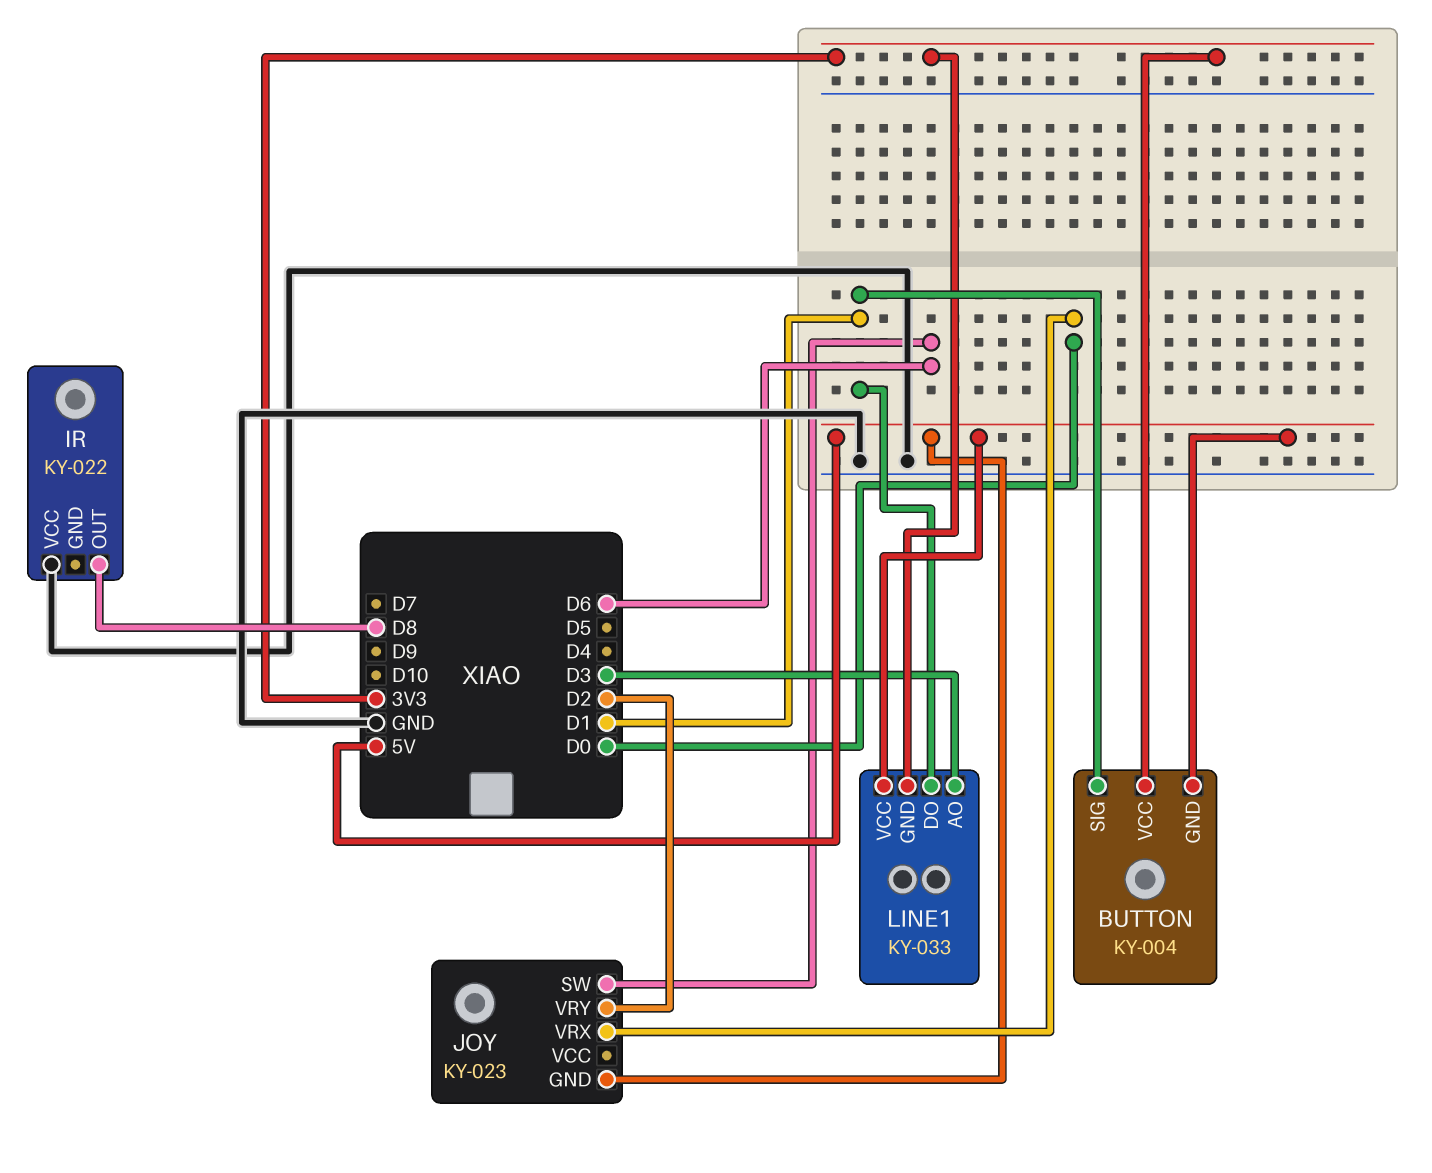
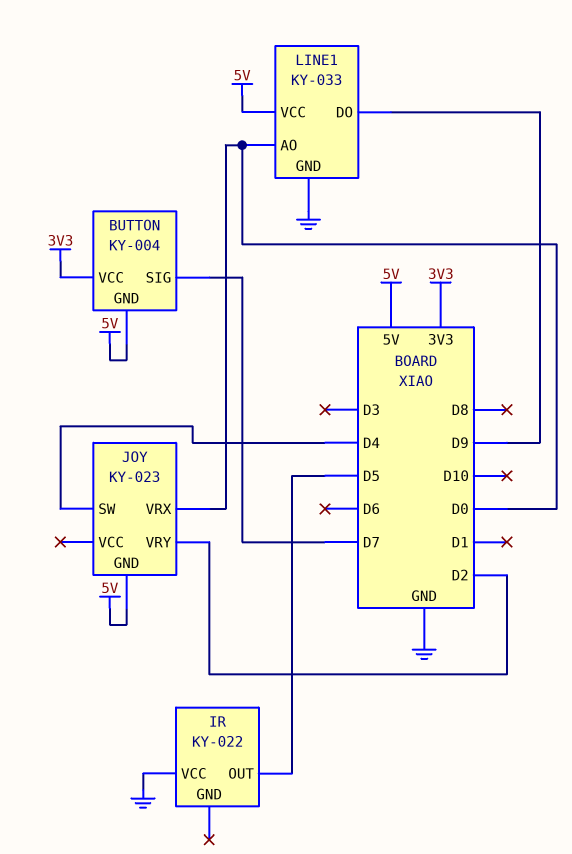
BUTTON pin SIG: D1 -> D7
IR pin OUT: D8 -> D5
JOY pin SW: D6 -> D4
LINE1 pin AO: D3 -> D0
LINE1 pin DO: D1 -> D9
LINE1 pin GND: 3V3 -> GND

